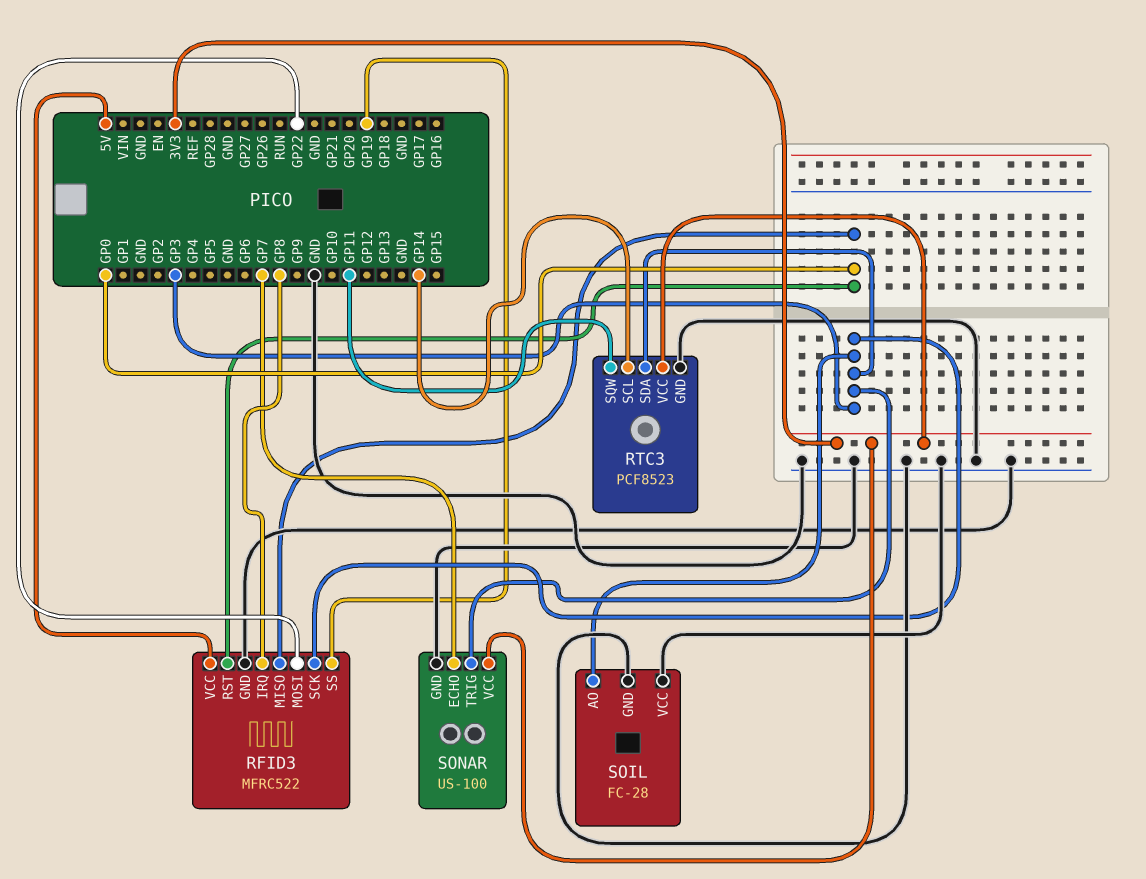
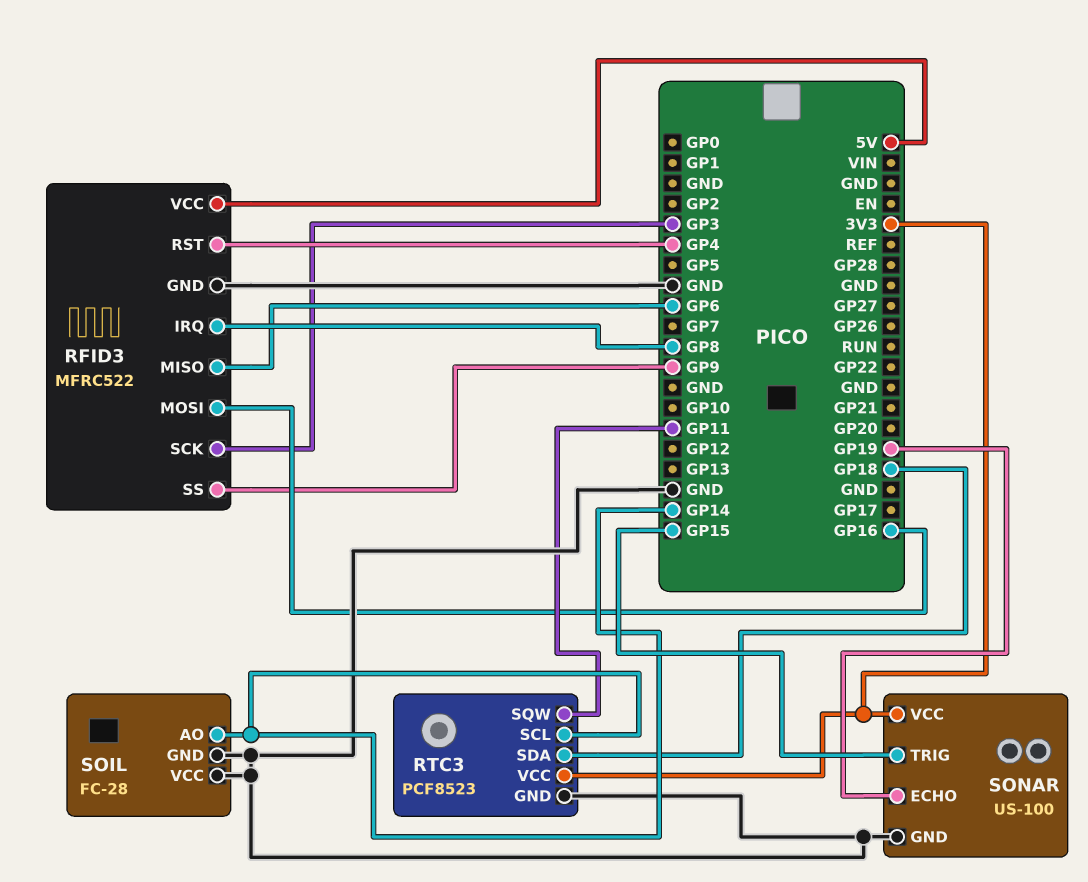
RFID3 pin MISO: GP0 -> GP6
RFID3 pin MOSI: GP22 -> GP16
RFID3 pin RST: GP0 -> GP4
RFID3 pin SS: GP19 -> GP9
RTC3 pin SDA: GP3 -> GP18
SOIL pin AO: GP3 -> GP14
SONAR pin ECHO: GP7 -> GP19
SONAR pin TRIG: GP3 -> GP15

